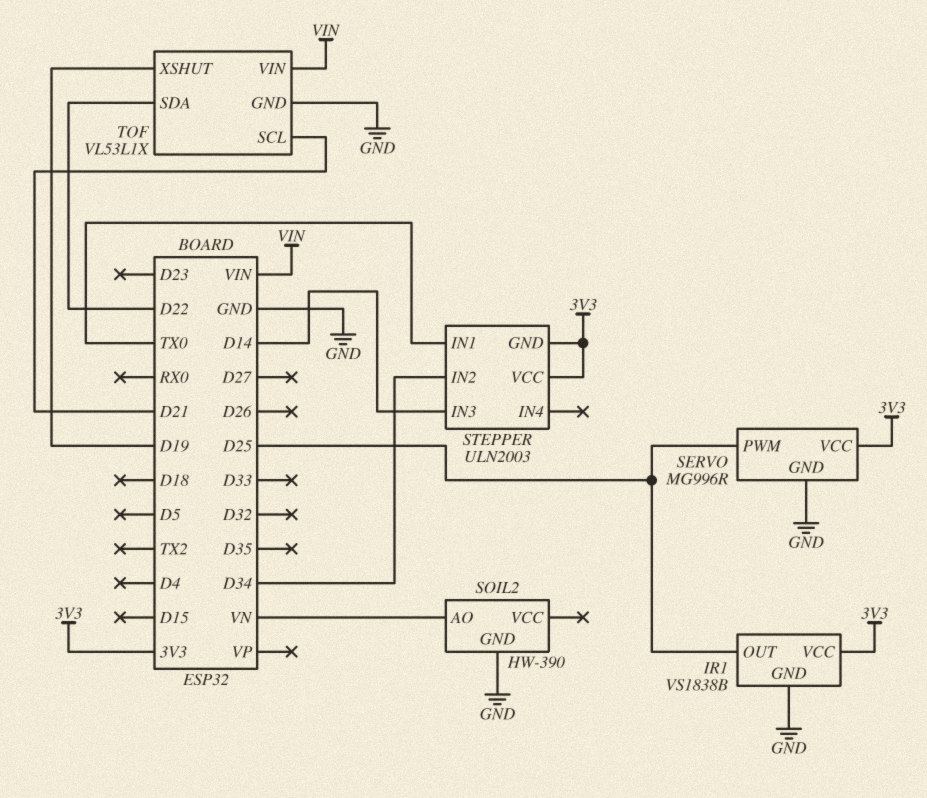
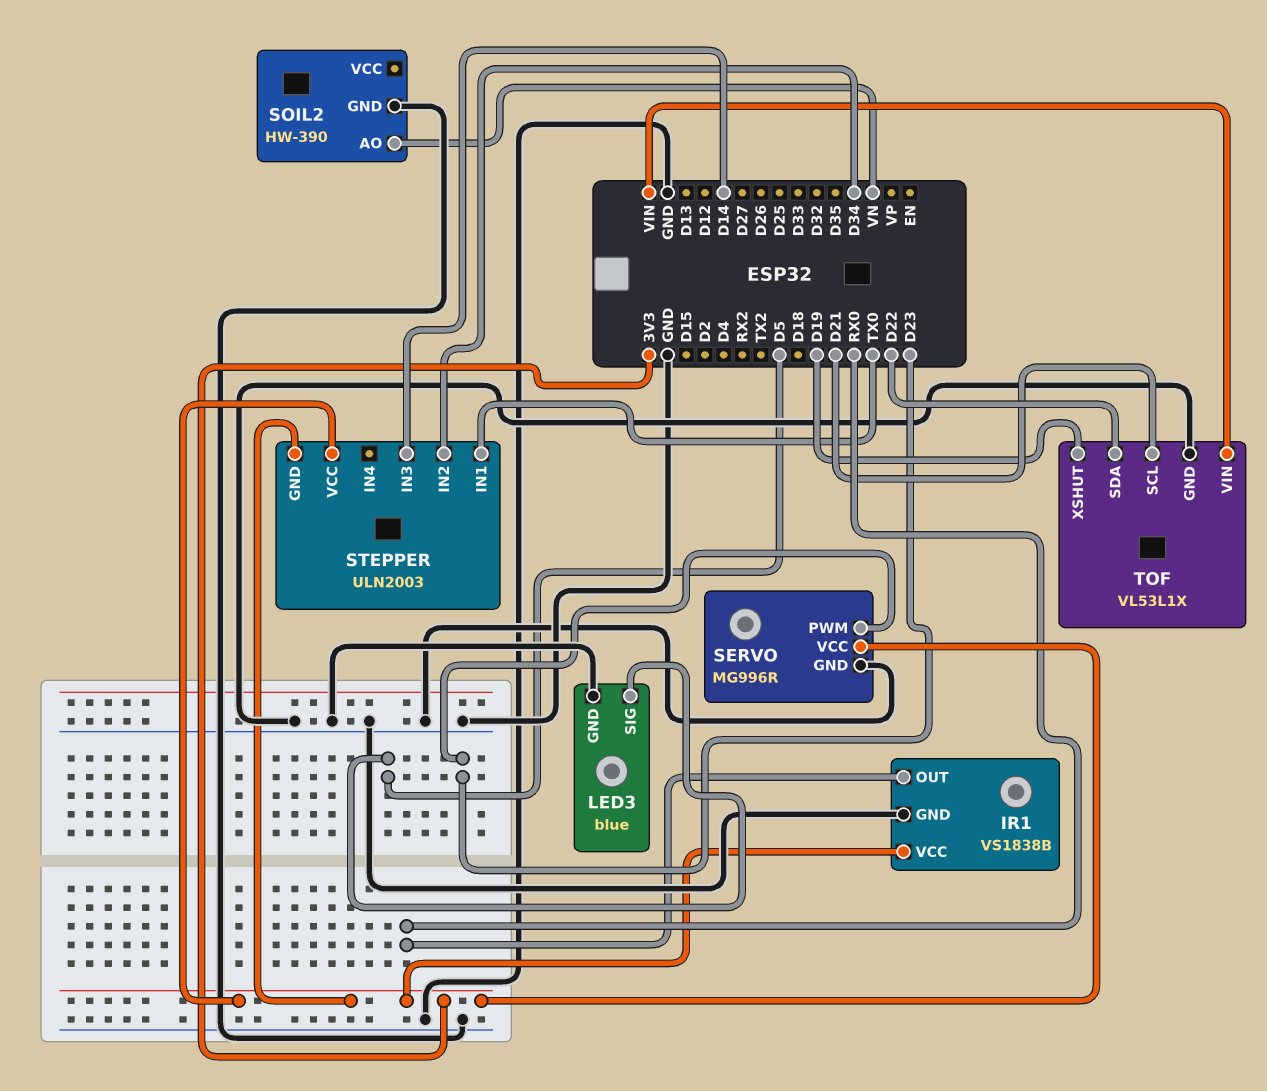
IR1 pin OUT: D25 -> RX0
LED3: none -> blue
LED3 pin GND: none -> GND
LED3 pin SIG: none -> D5
SERVO pin PWM: D25 -> D23

